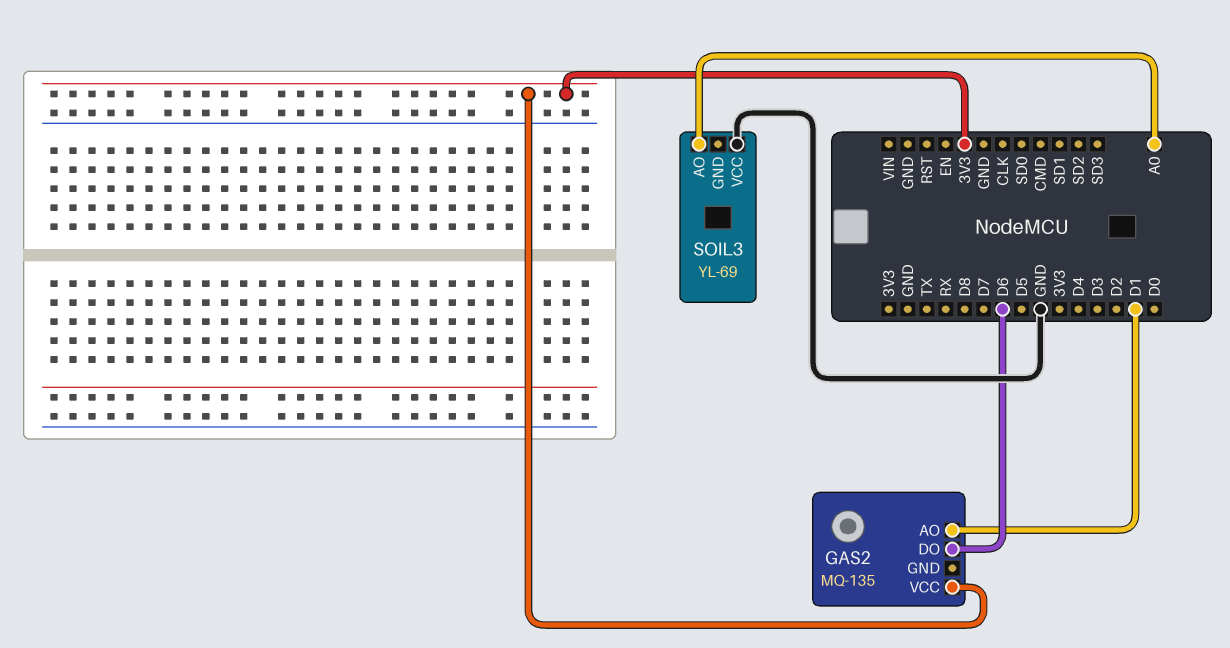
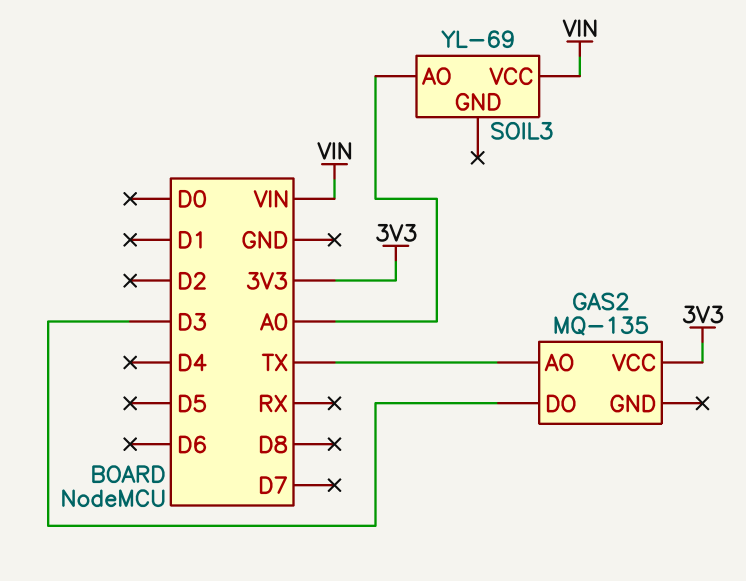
GAS2 pin AO: D1 -> TX
GAS2 pin DO: D6 -> D3
SOIL3 pin VCC: GND -> VIN

